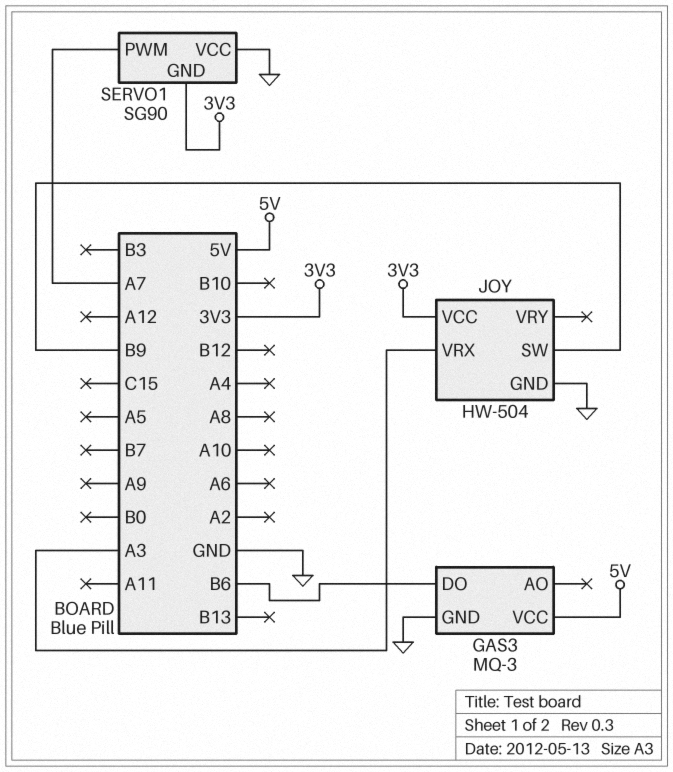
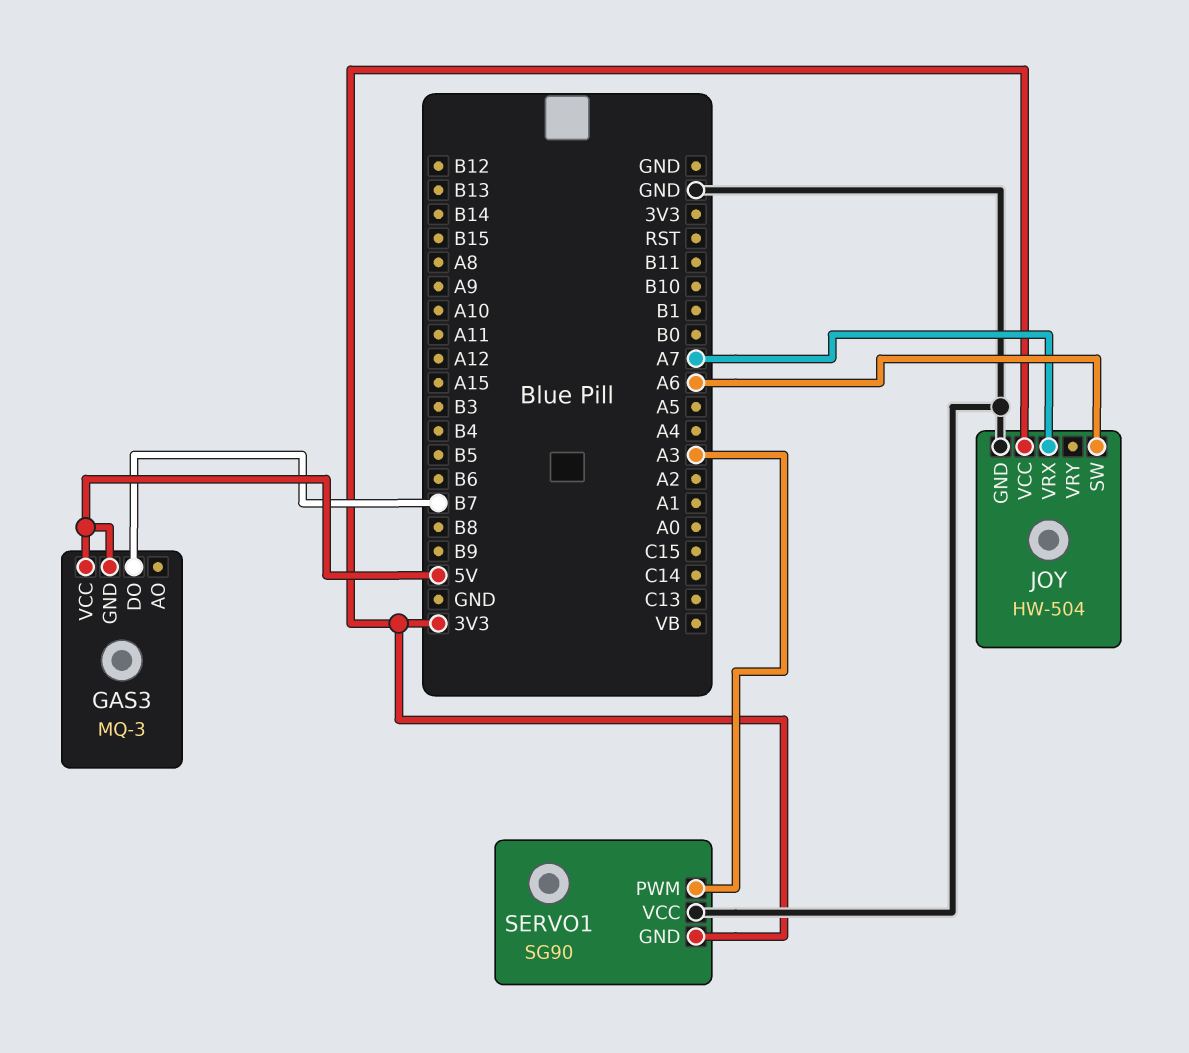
GAS3 pin DO: B6 -> B7
GAS3 pin GND: GND -> 5V
JOY pin SW: B9 -> A6
JOY pin VRX: A3 -> A7
SERVO1 pin PWM: A7 -> A3

